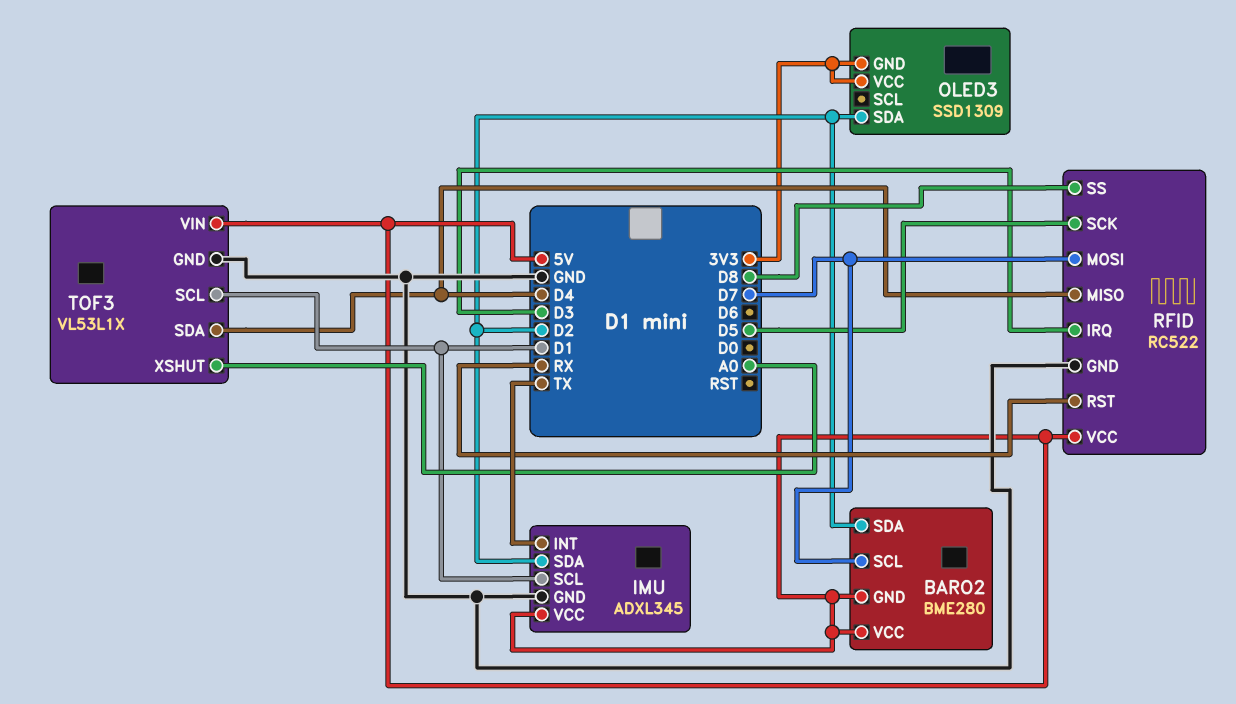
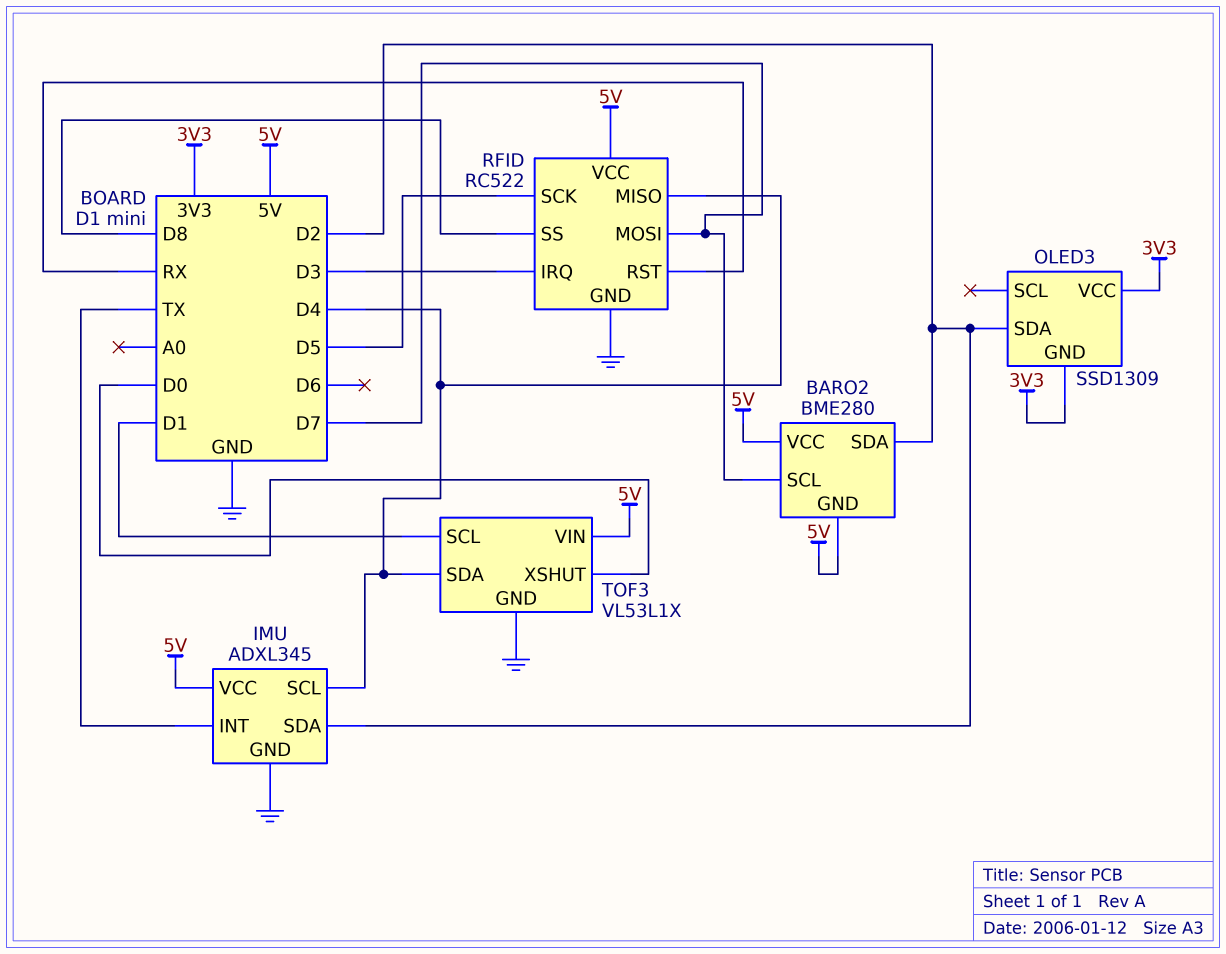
IMU pin SCL: D1 -> D4
TOF3 pin XSHUT: A0 -> D0

